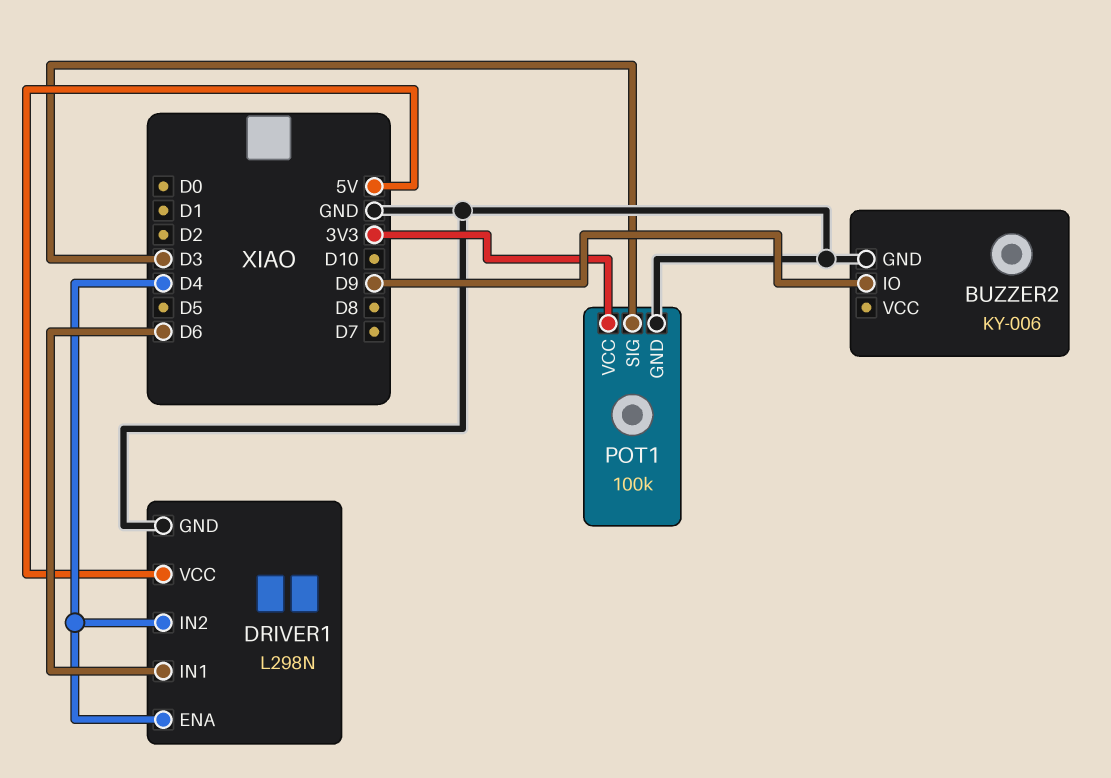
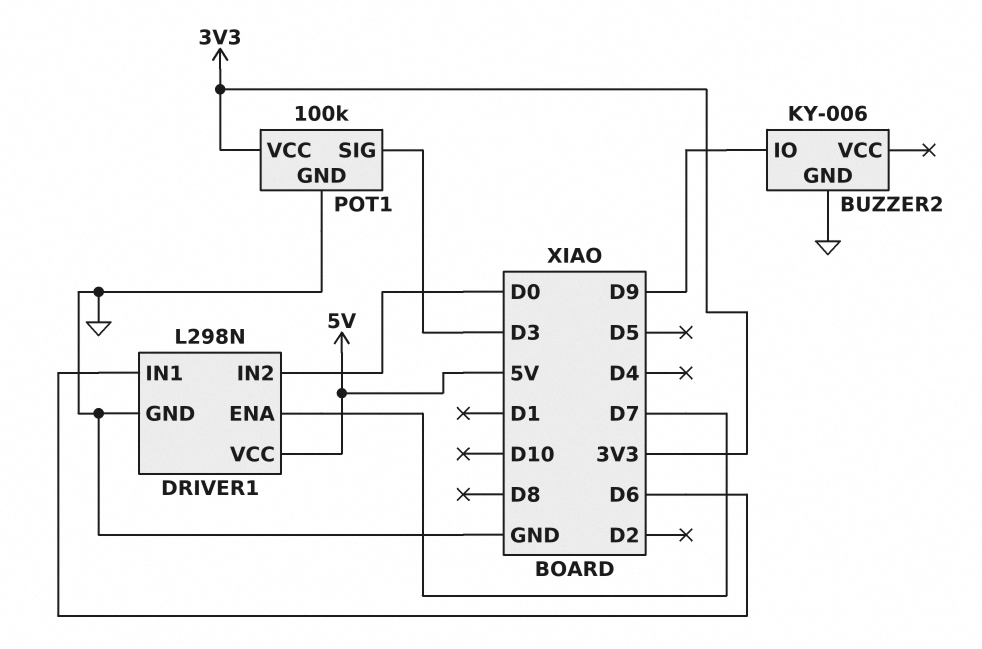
DRIVER1 pin ENA: D4 -> D7
DRIVER1 pin IN2: D4 -> D0

